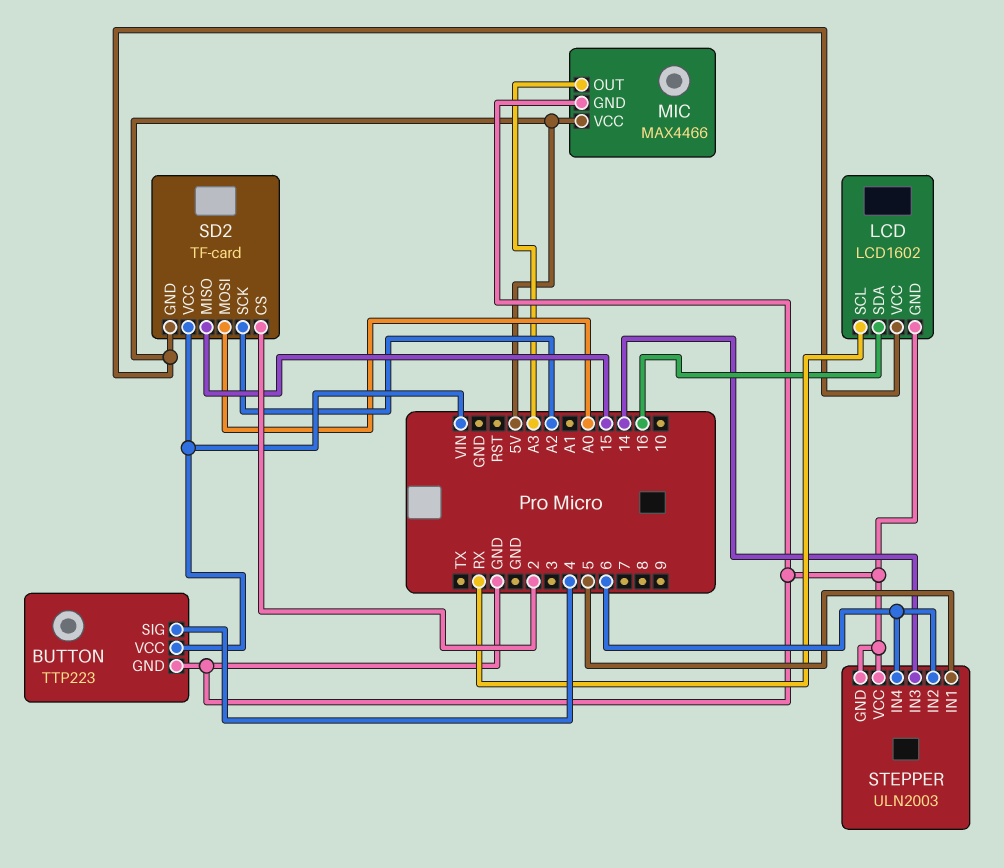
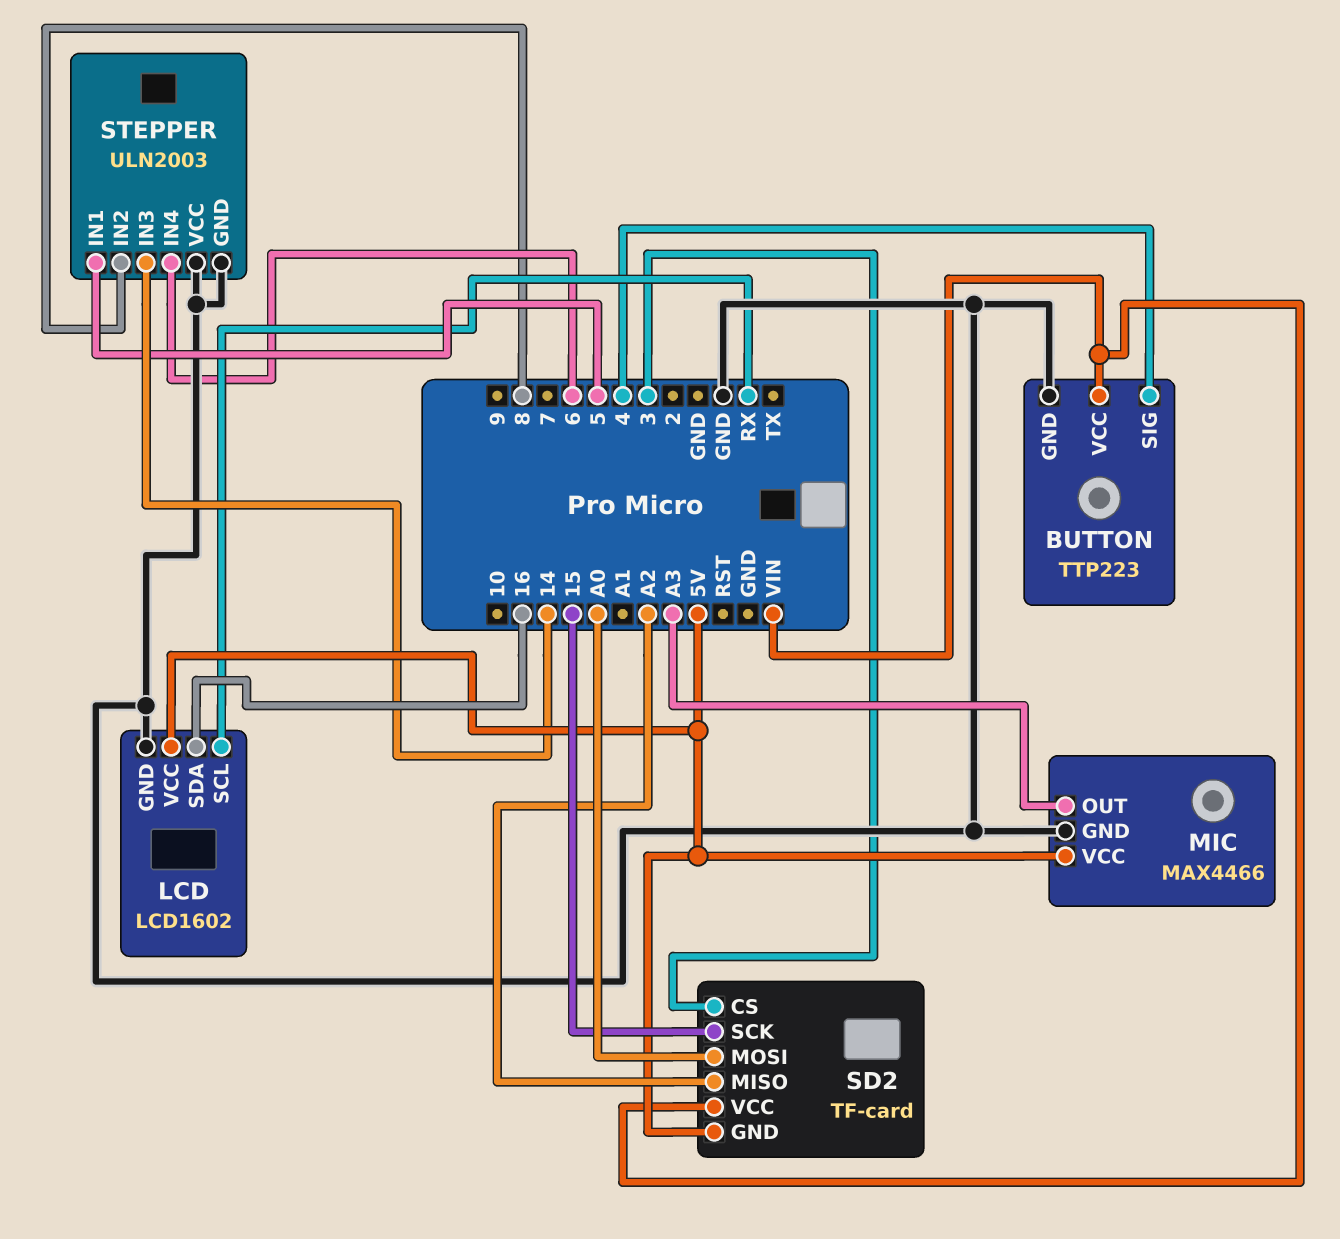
SD2 pin CS: 2 -> 3
SD2 pin MISO: 15 -> A2
SD2 pin SCK: A2 -> 15
STEPPER pin IN2: 6 -> 8

